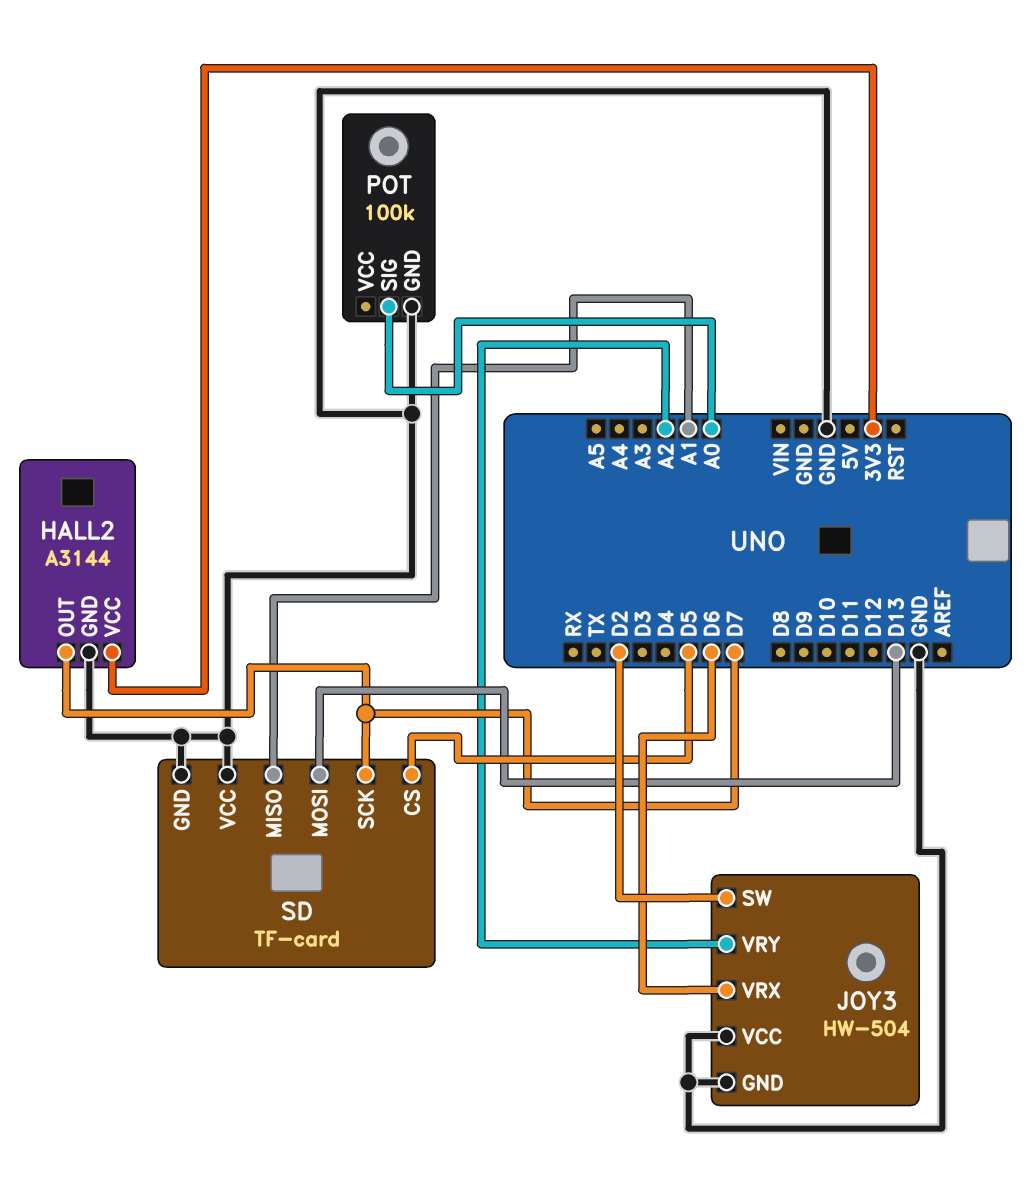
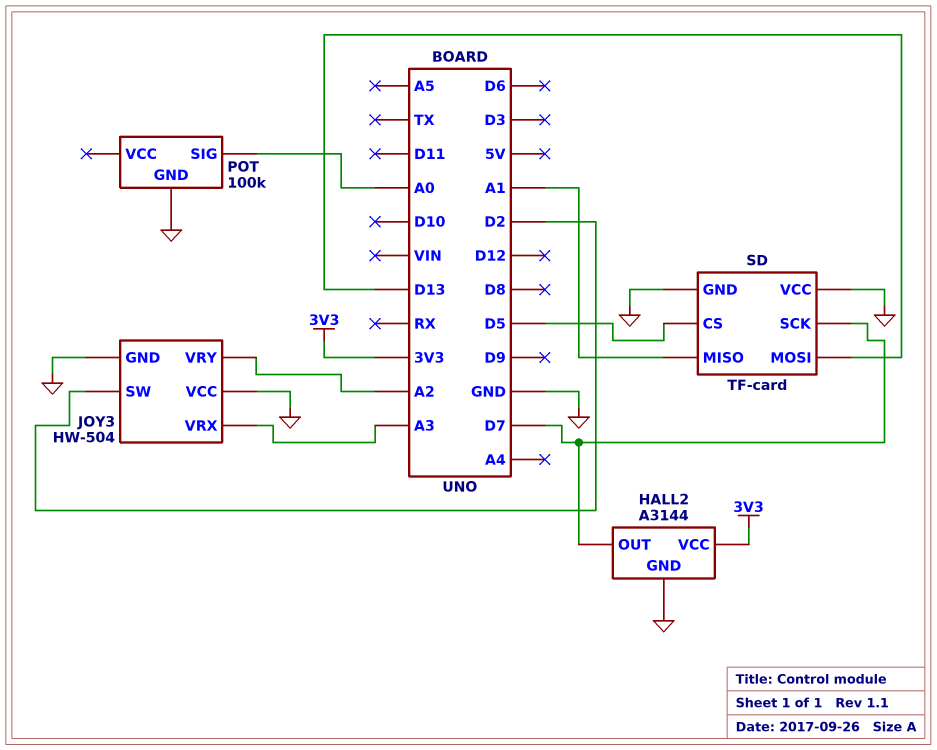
JOY3 pin VRX: D6 -> A3

